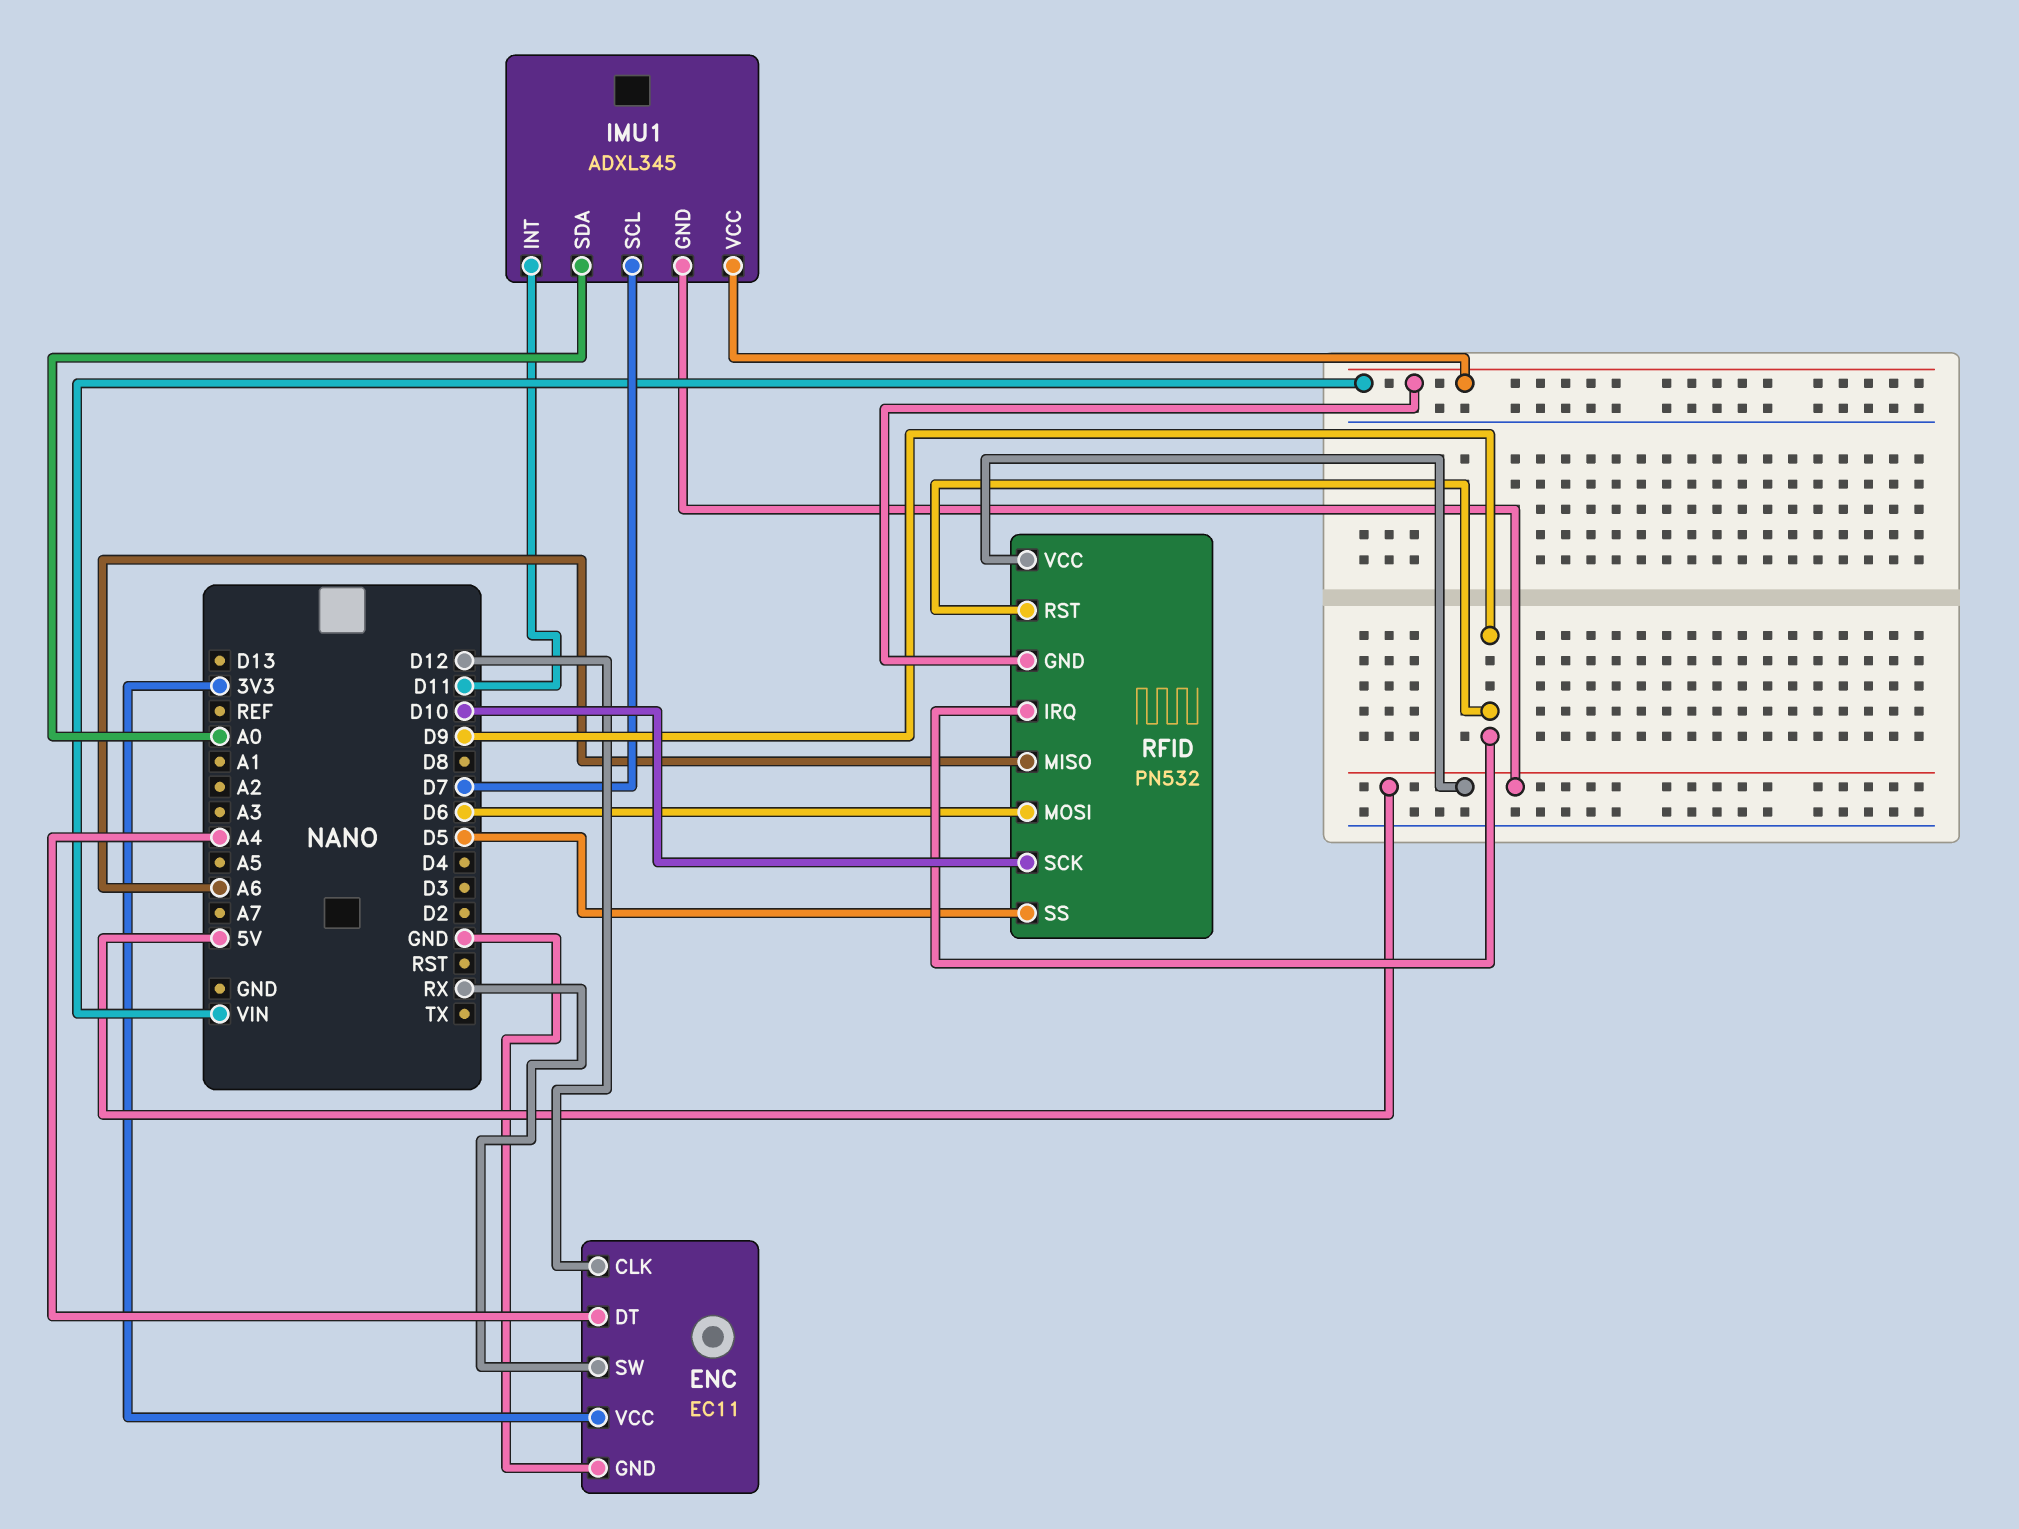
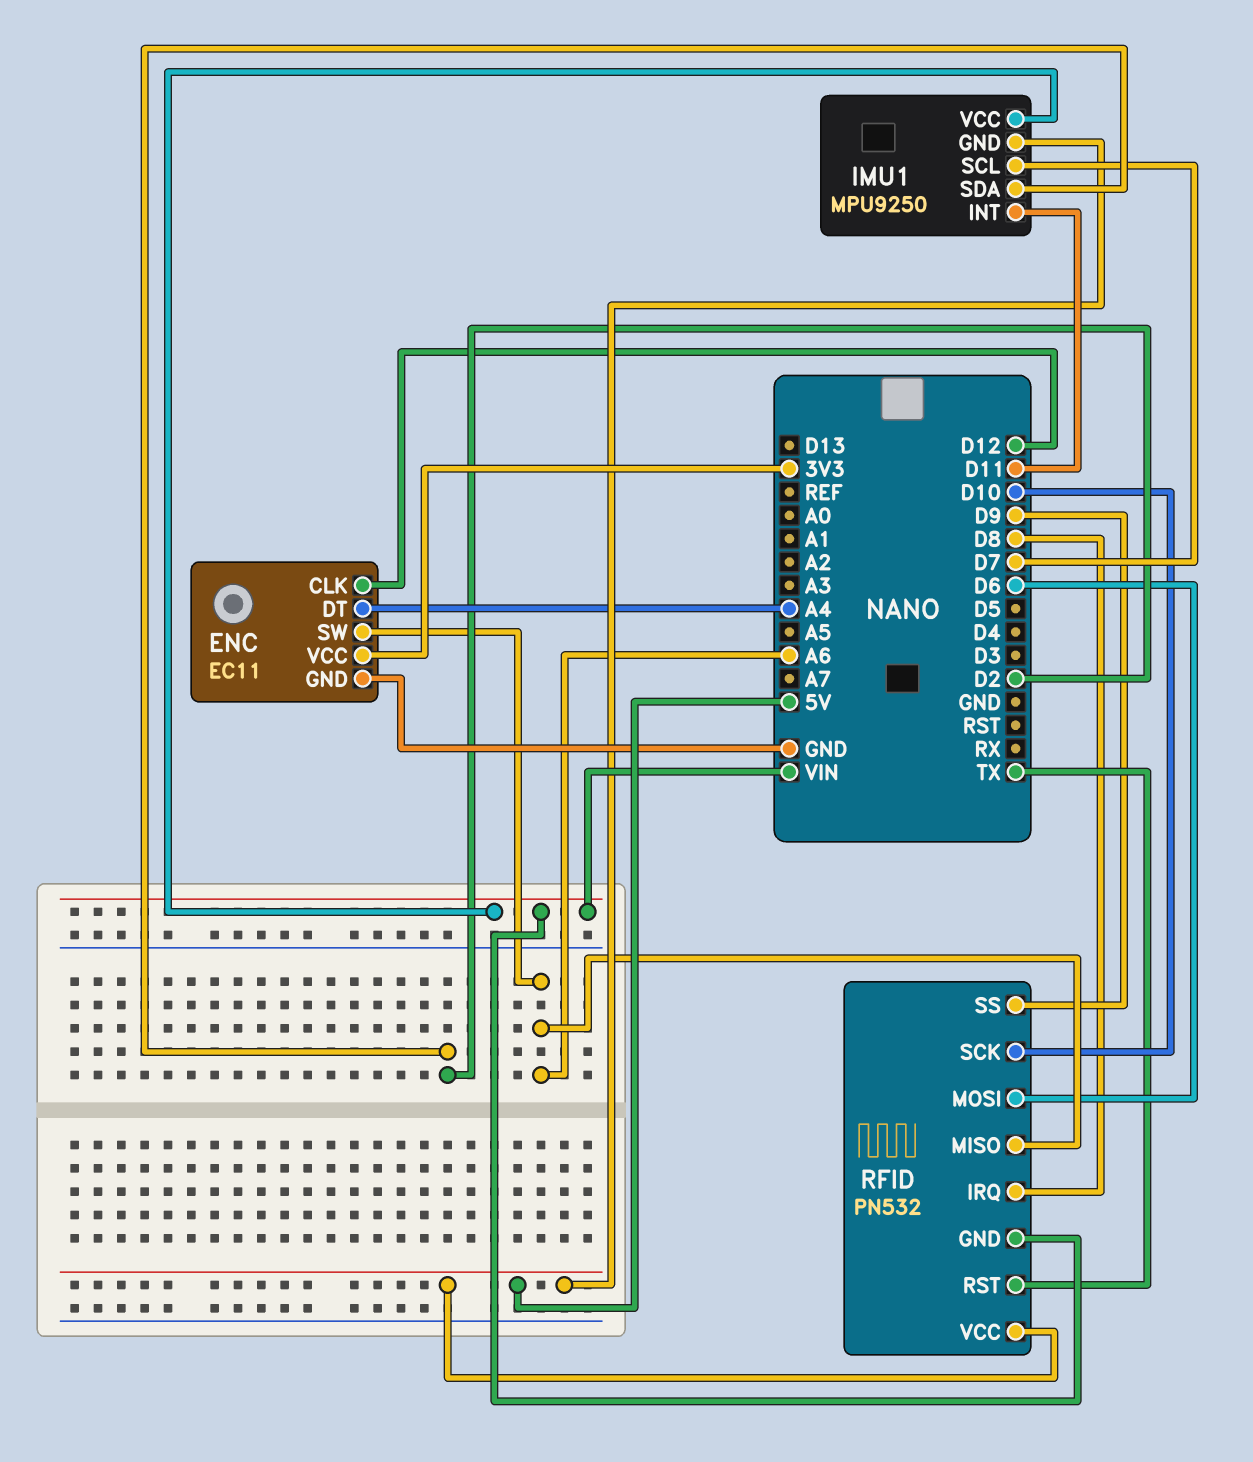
ENC pin SW: RX -> A6
IMU1: ADXL345 -> MPU9250
IMU1 pin SDA: A0 -> D2
RFID pin IRQ: D9 -> D8
RFID pin RST: D9 -> TX
RFID pin SS: D5 -> D9

